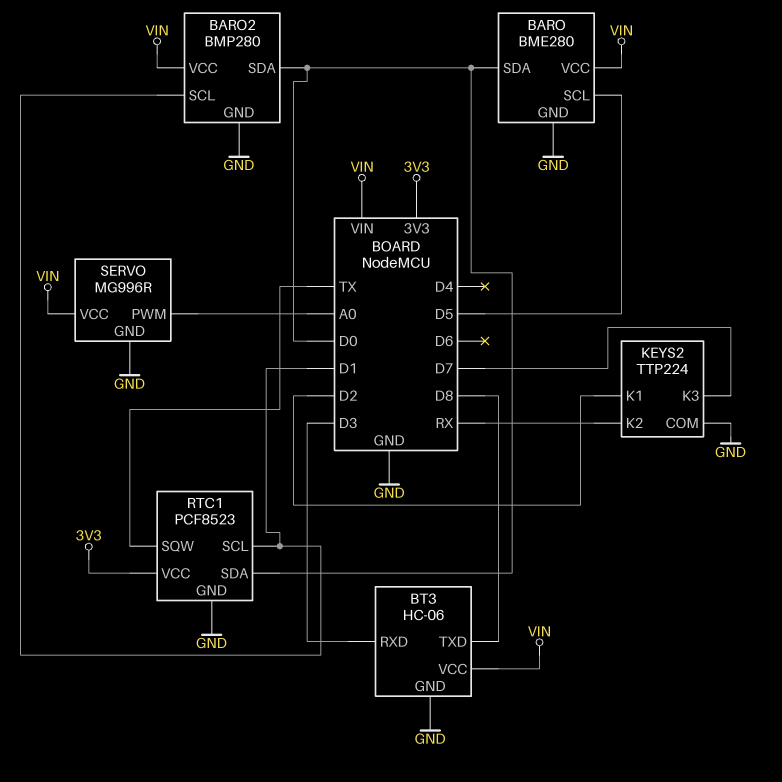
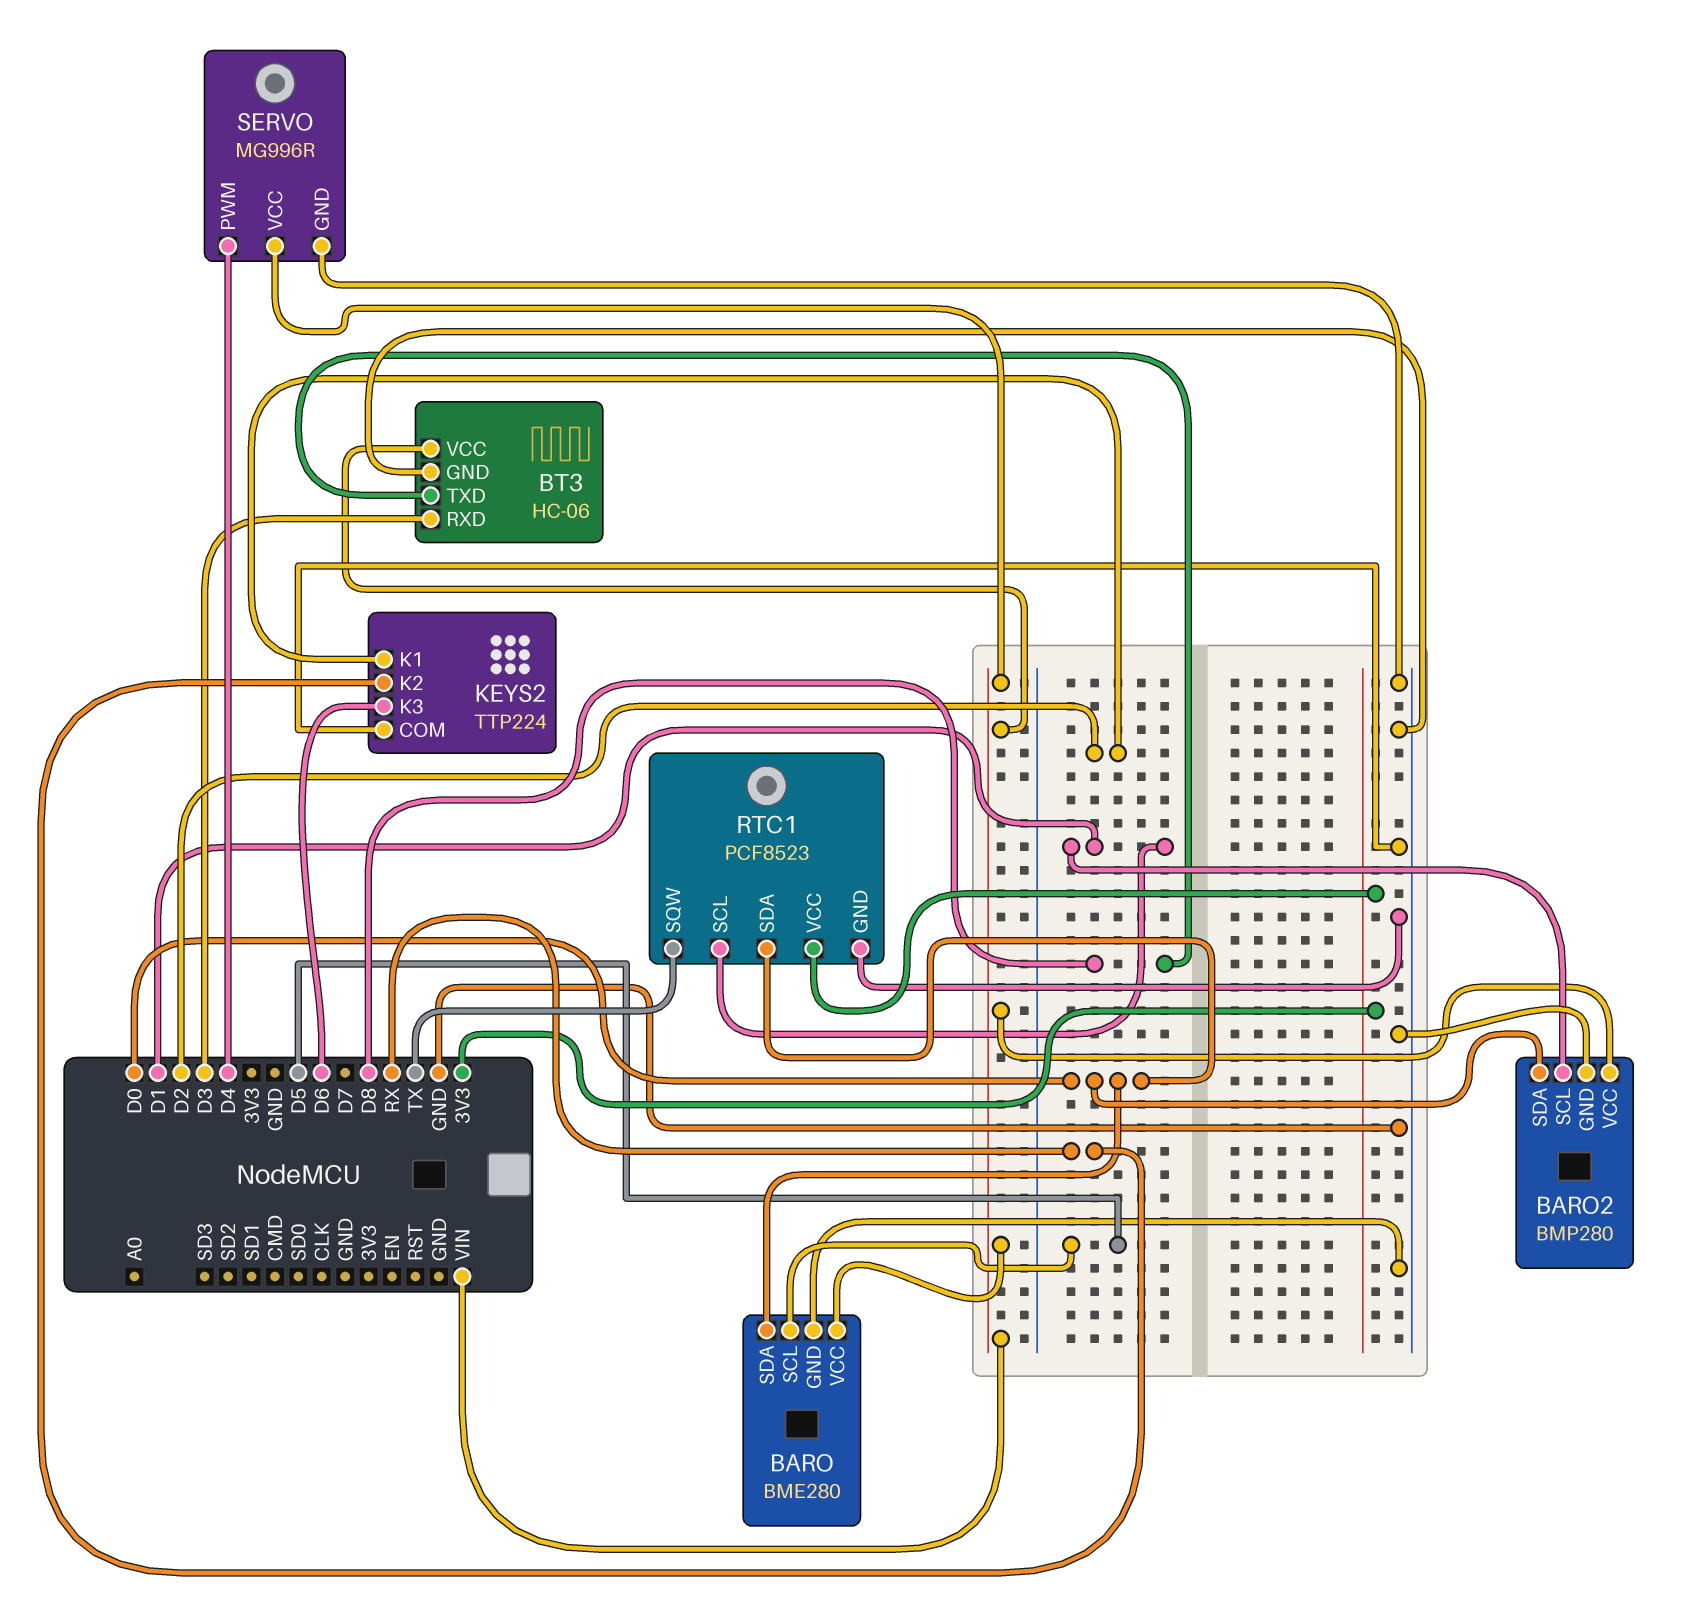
KEYS2 pin K3: D7 -> D6
SERVO pin PWM: A0 -> D4

